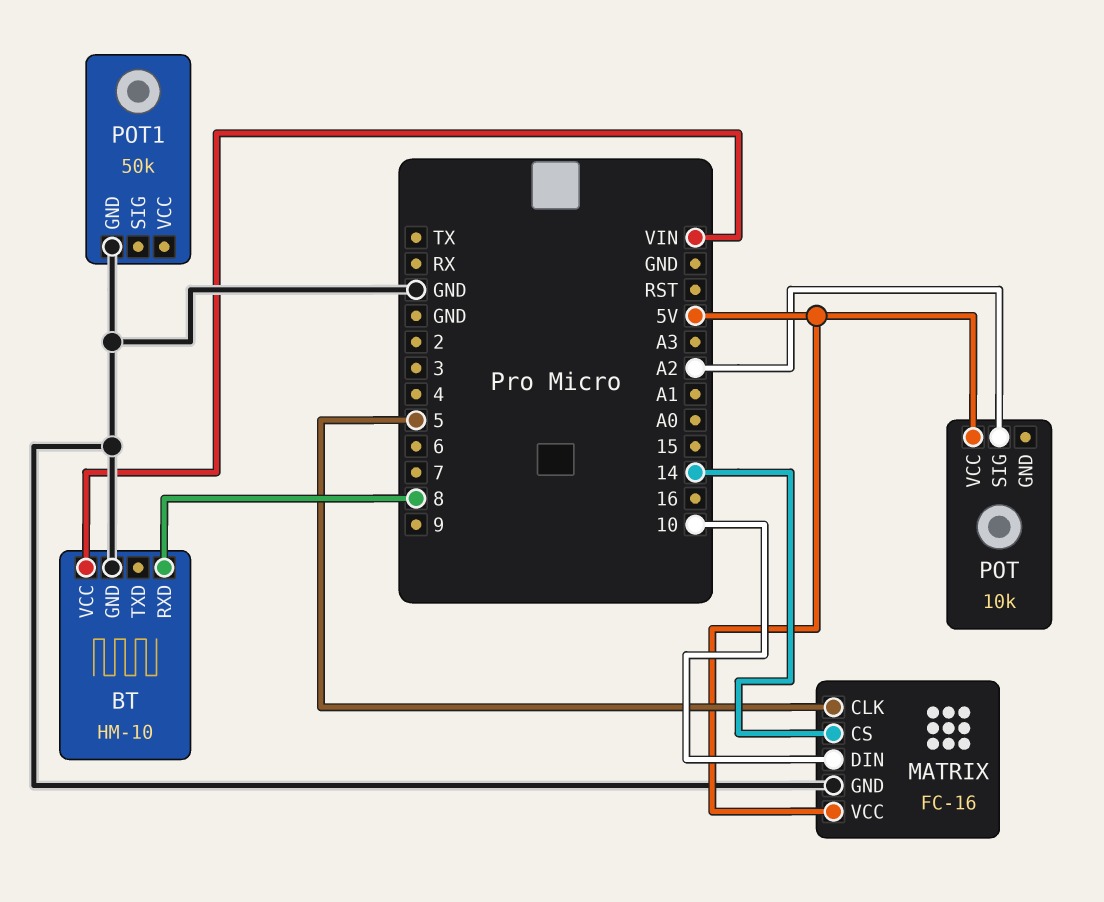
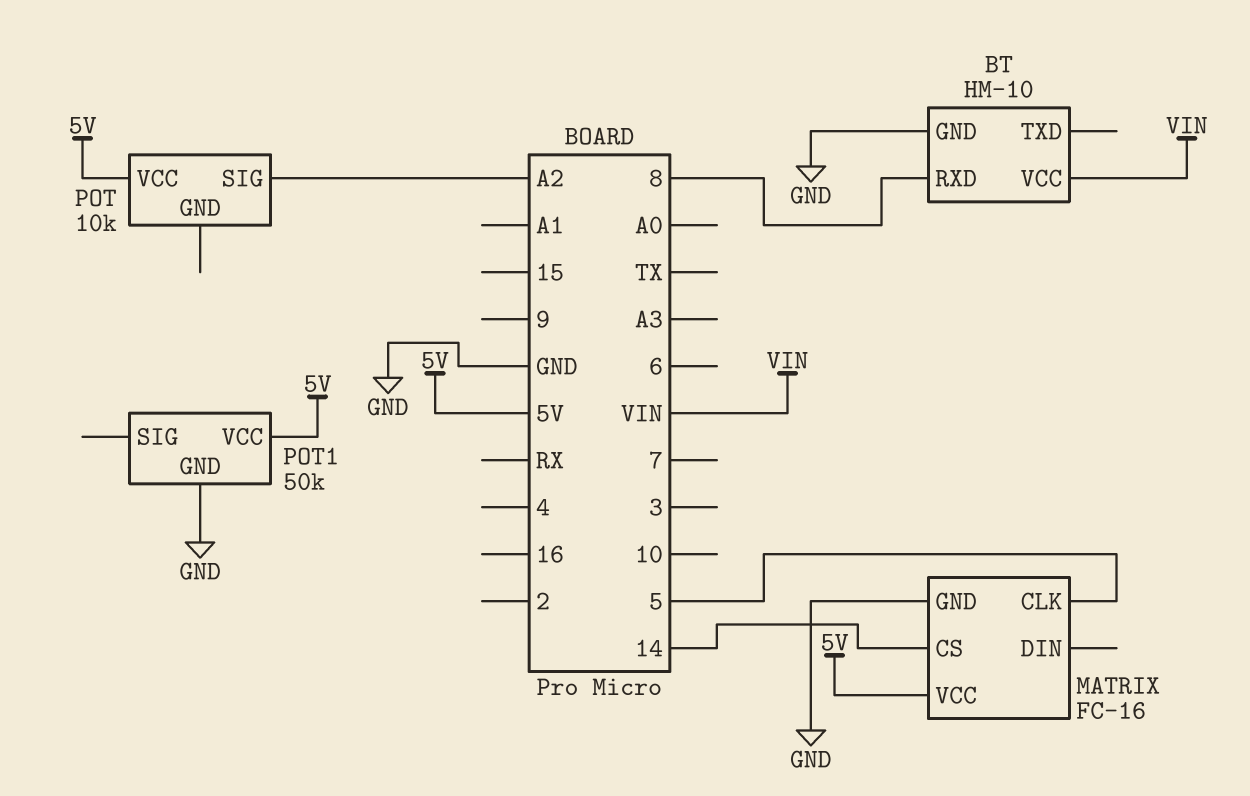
MATRIX pin DIN: 10 -> none
POT1 pin VCC: none -> 5V

